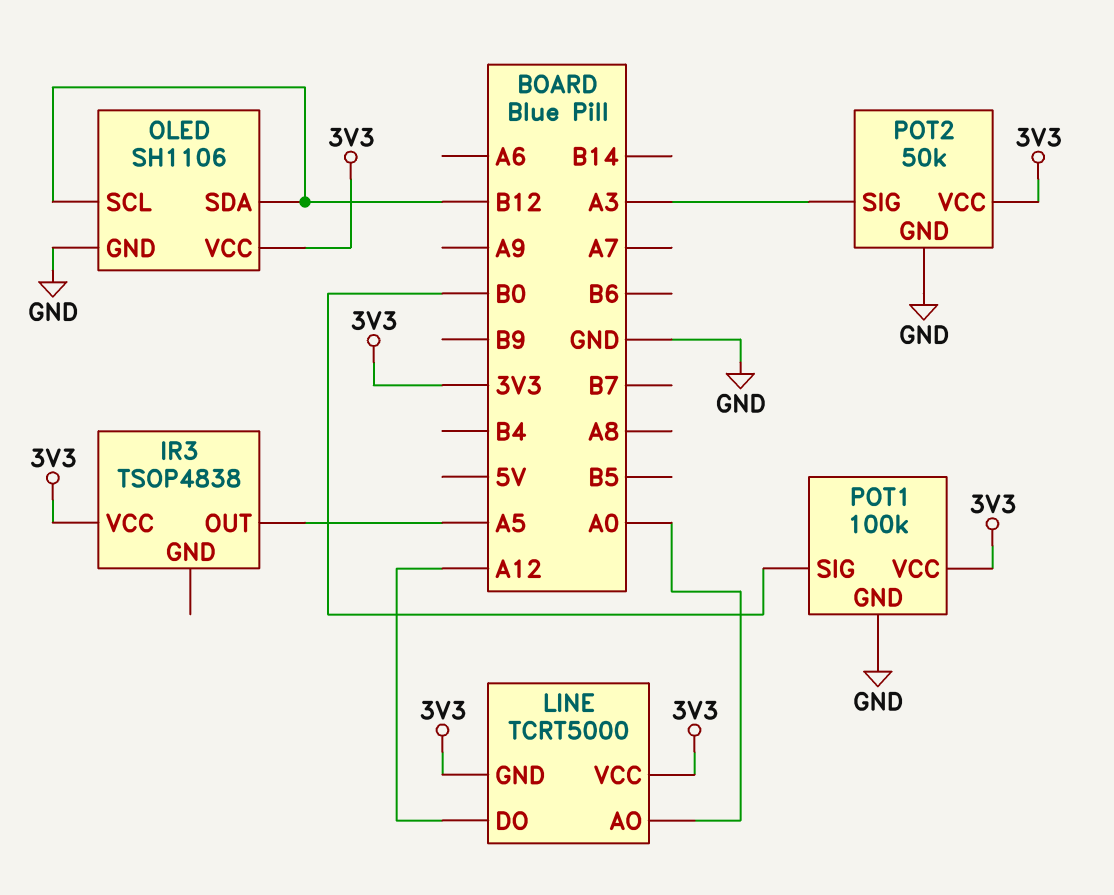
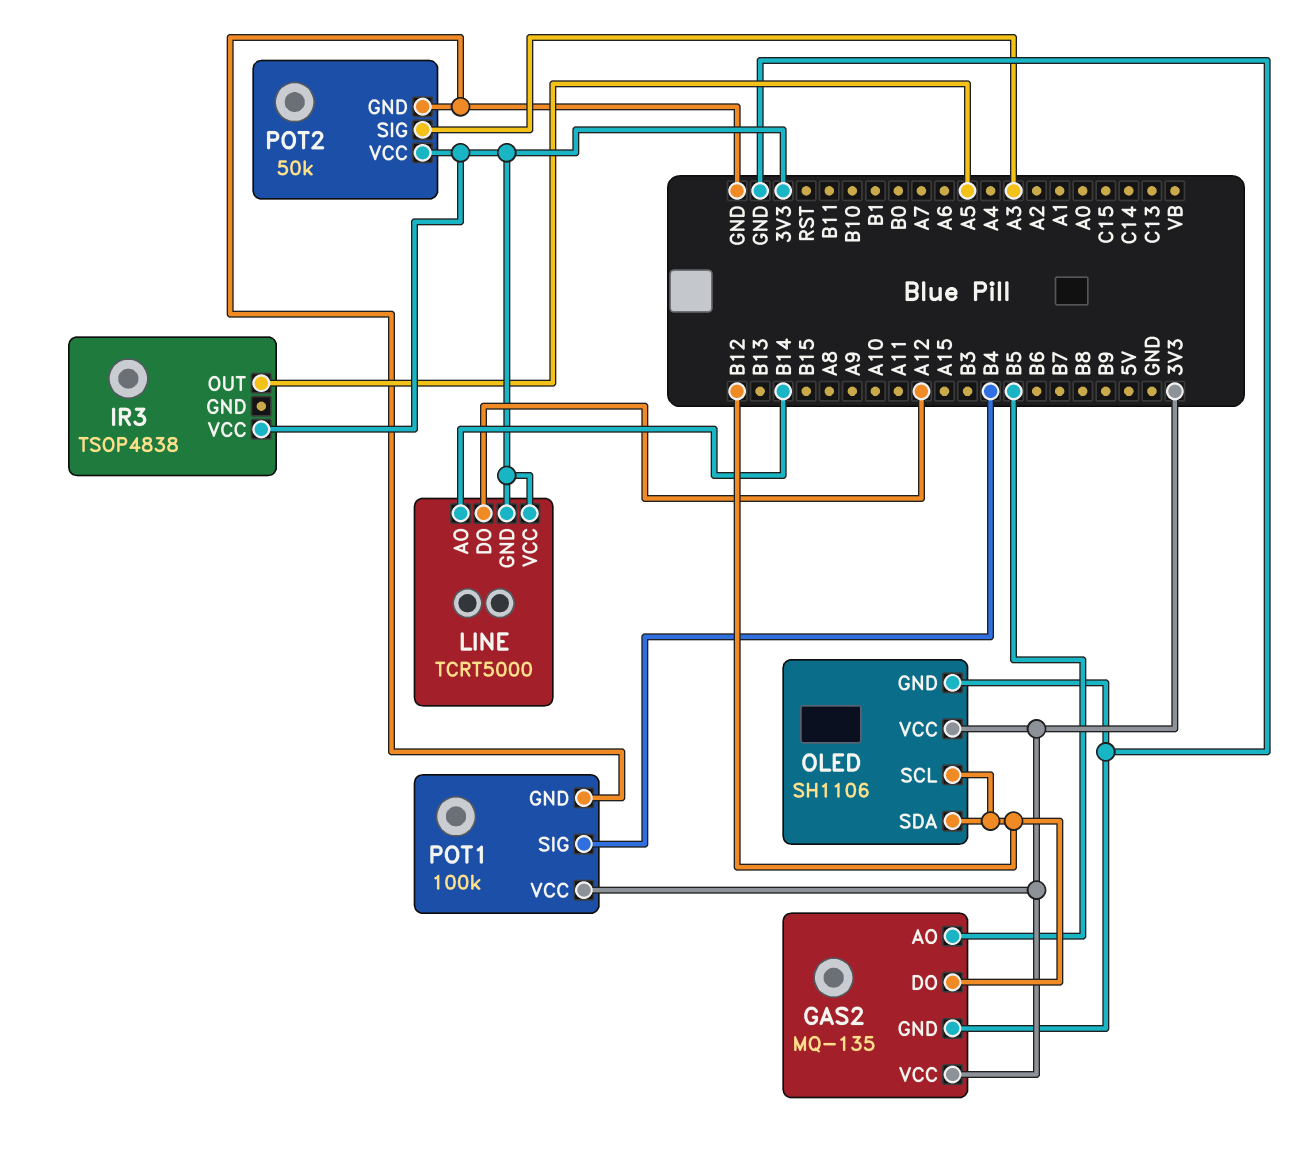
GAS2: none -> MQ-135
GAS2 pin AO: none -> B5
GAS2 pin DO: none -> B12
GAS2 pin GND: none -> GND
GAS2 pin VCC: none -> 3V3
LINE pin AO: A0 -> B14
POT1 pin SIG: B0 -> B4

